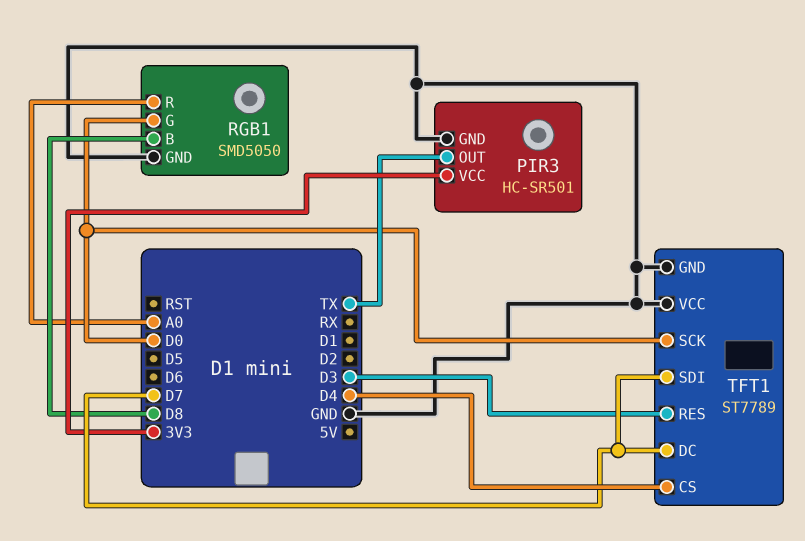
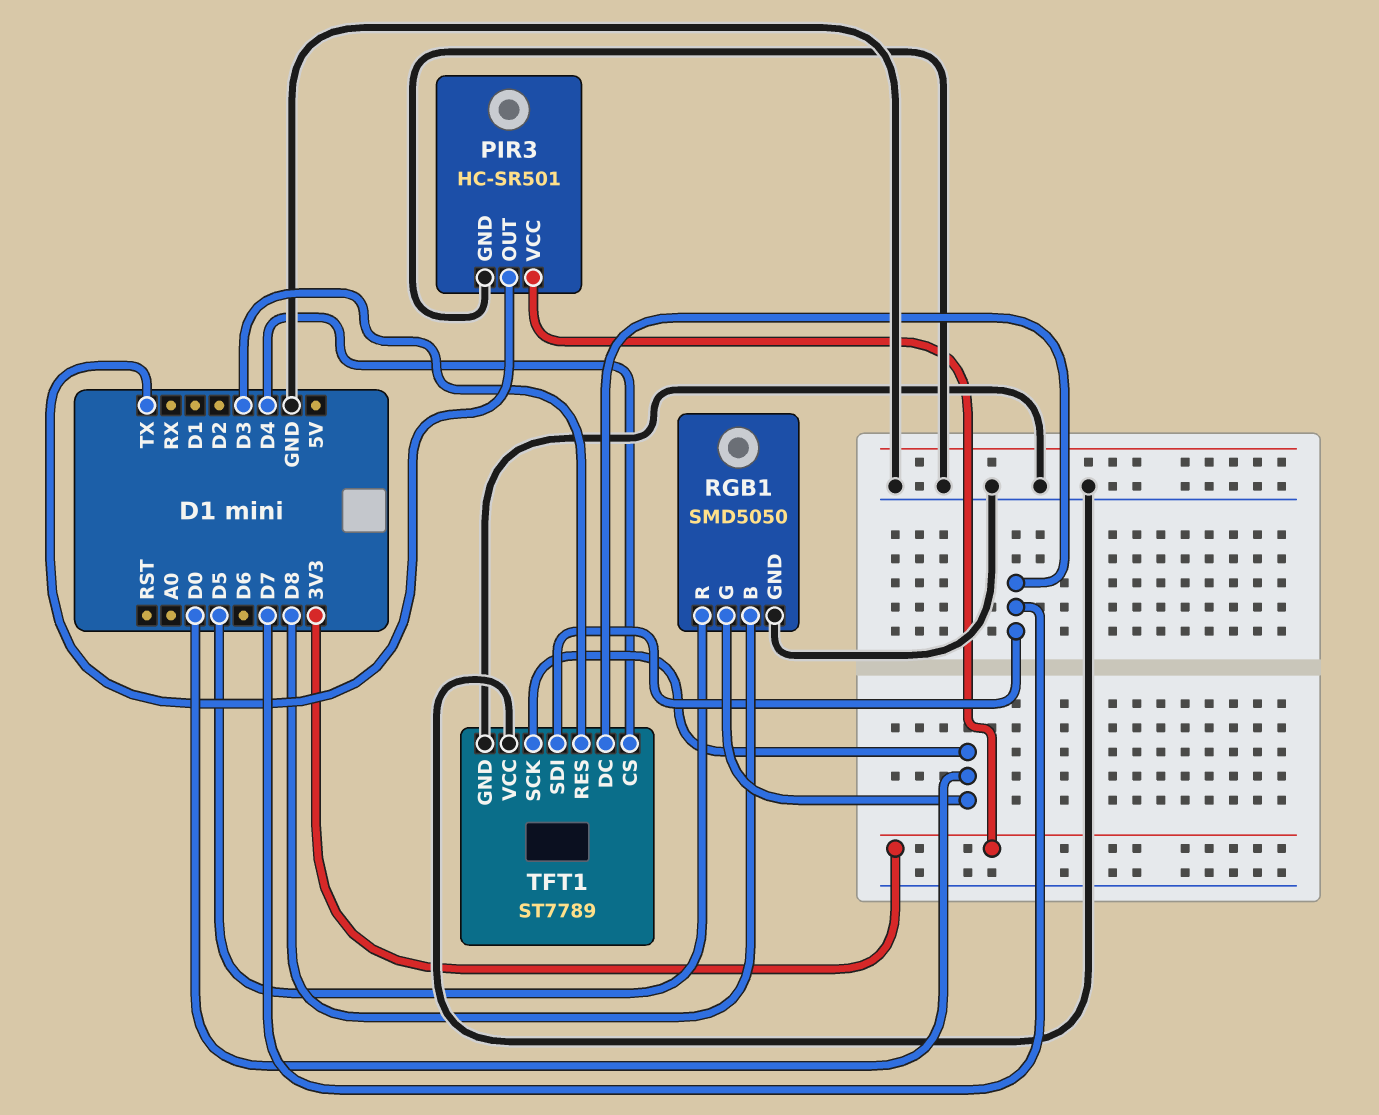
RGB1 pin R: A0 -> D5

